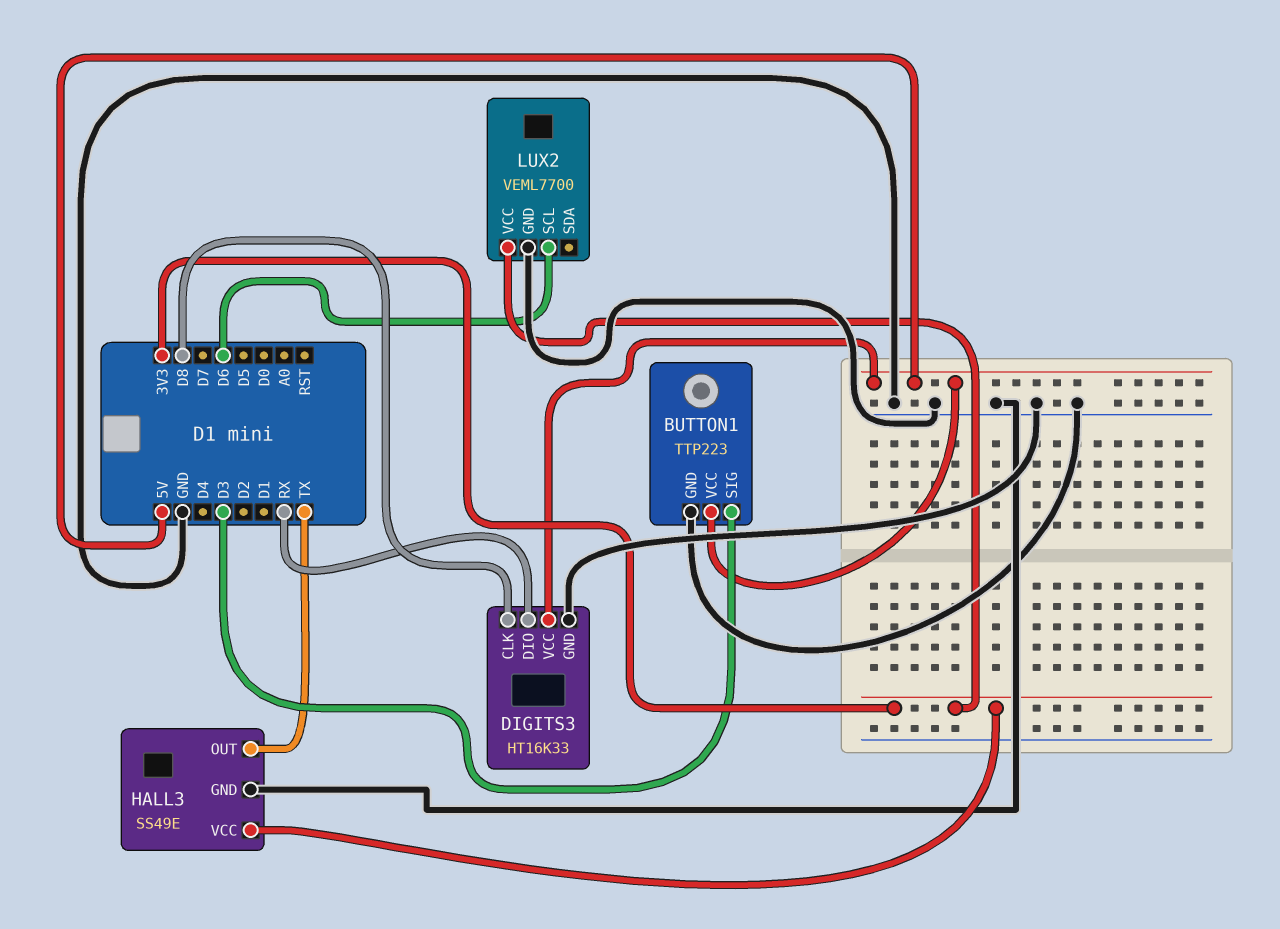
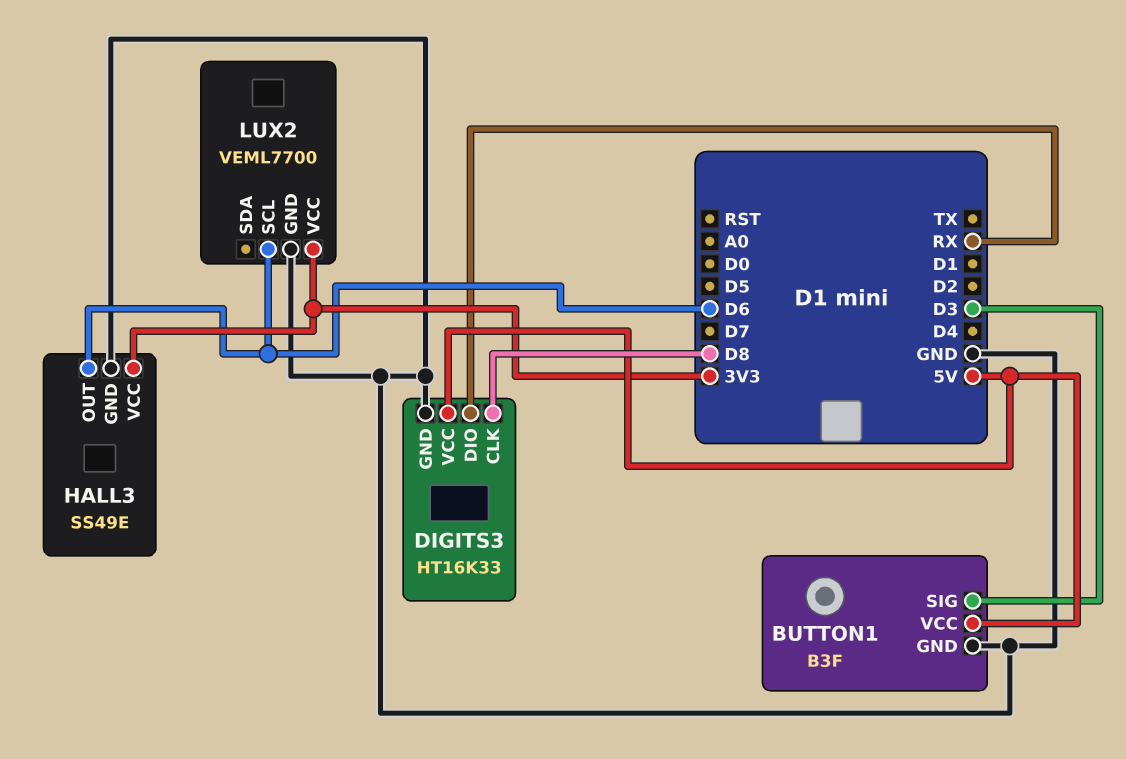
BUTTON1: TTP223 -> B3F
HALL3 pin OUT: TX -> D6

